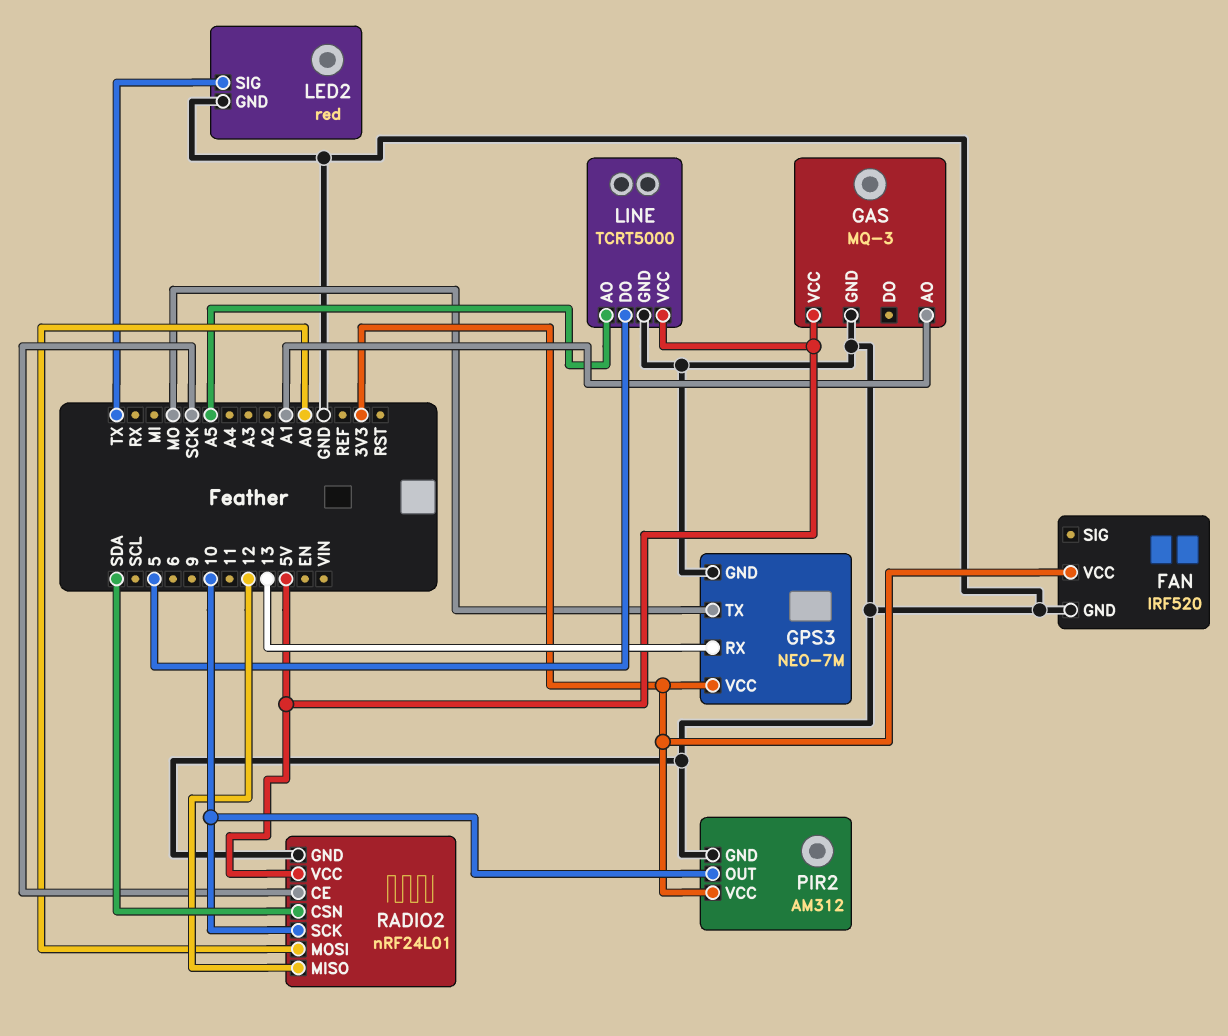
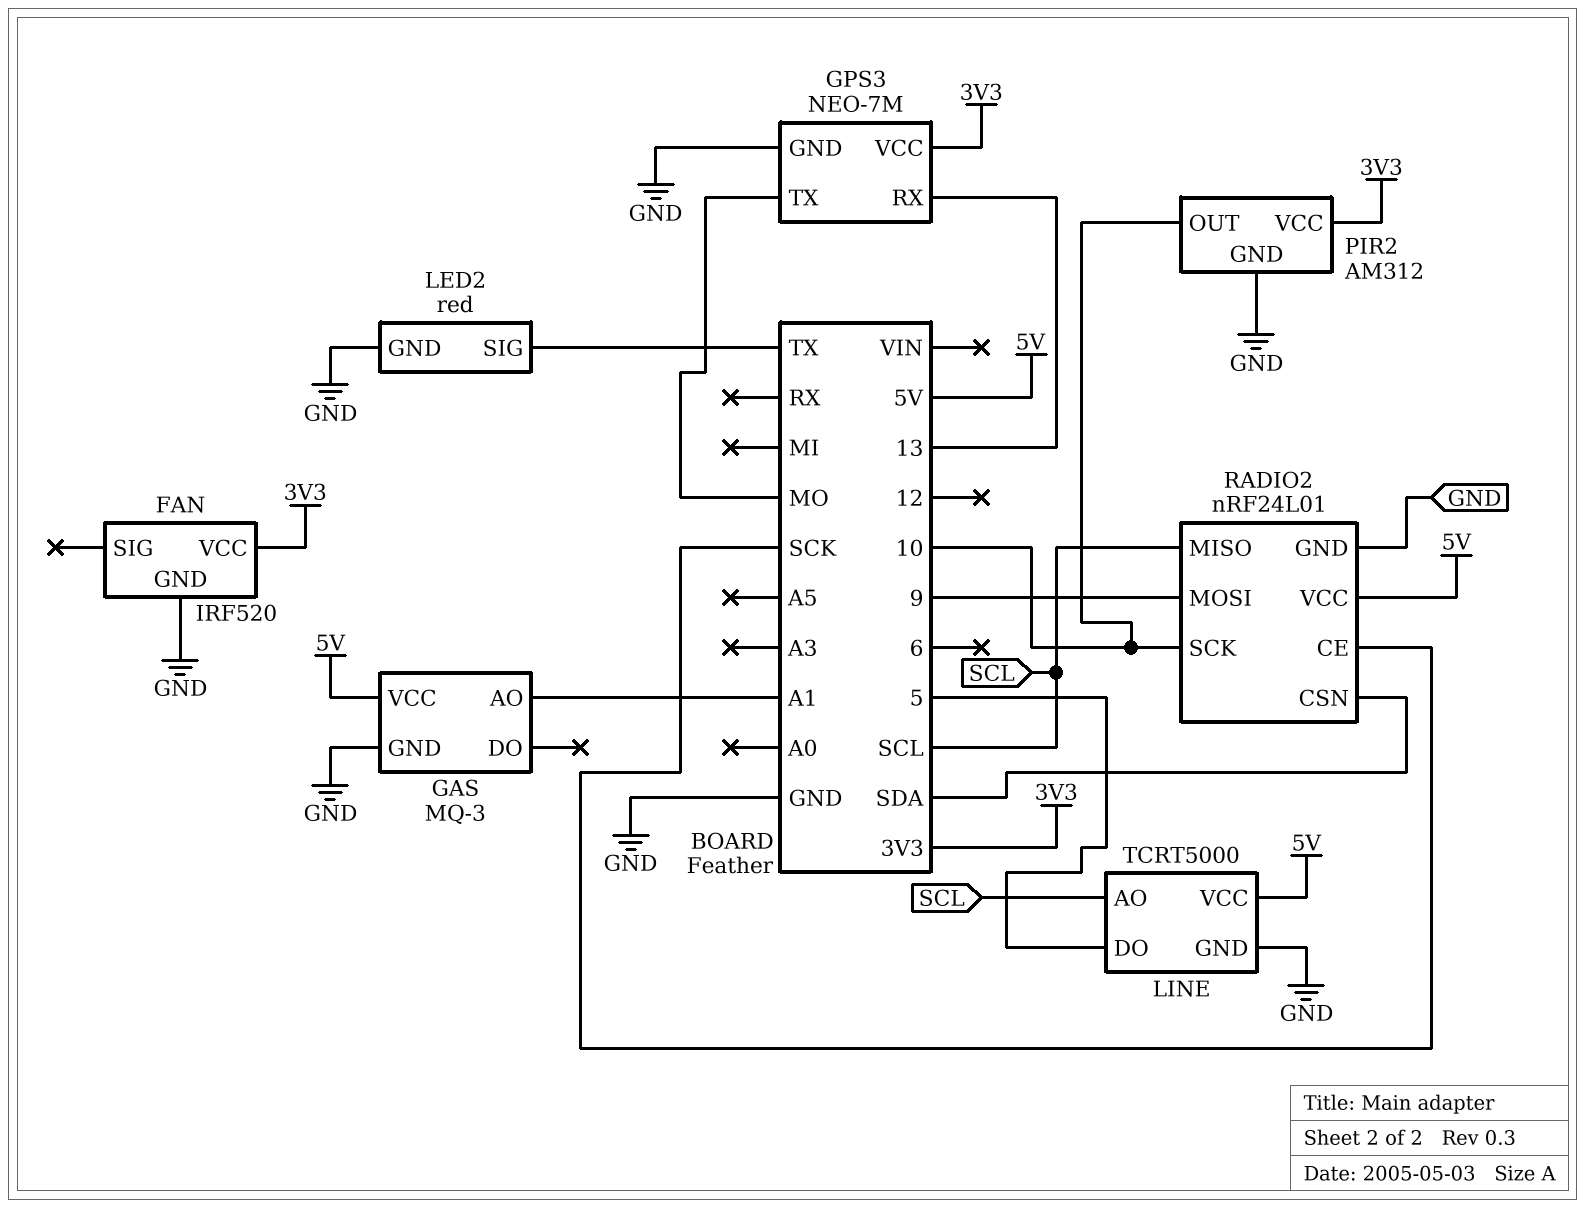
LINE pin AO: A5 -> SCL
RADIO2 pin MISO: 12 -> SCL
RADIO2 pin MOSI: A0 -> 9

